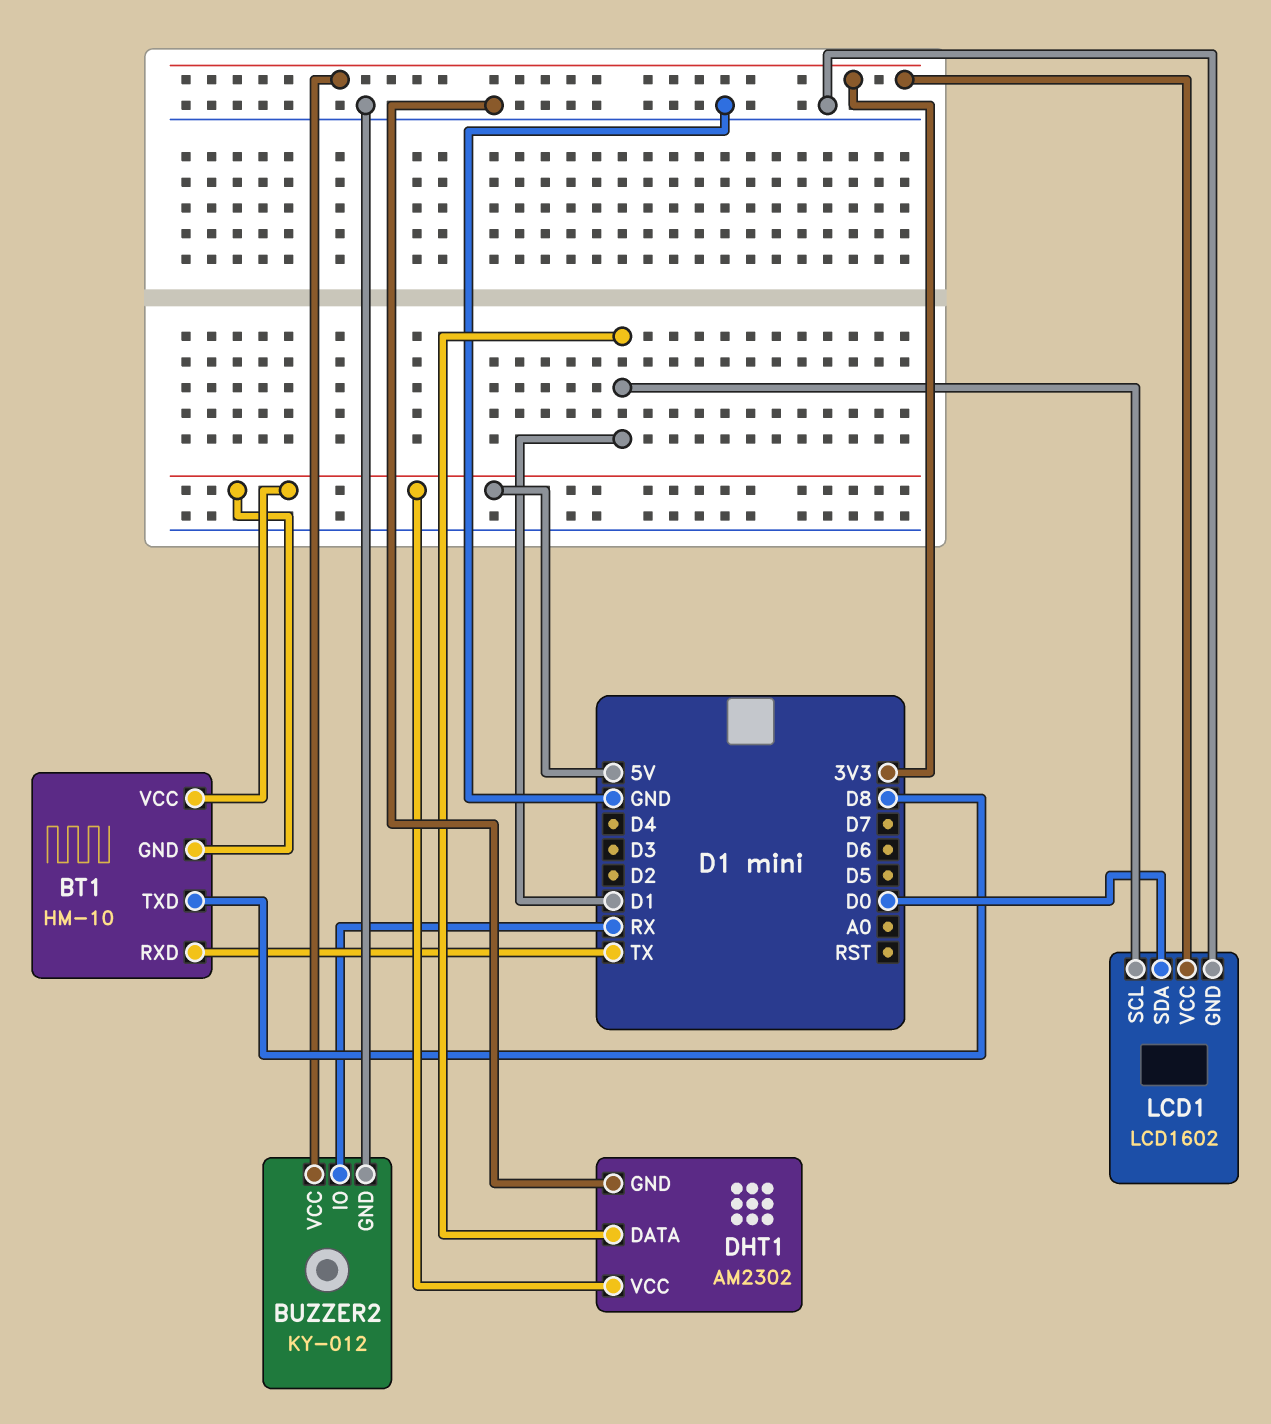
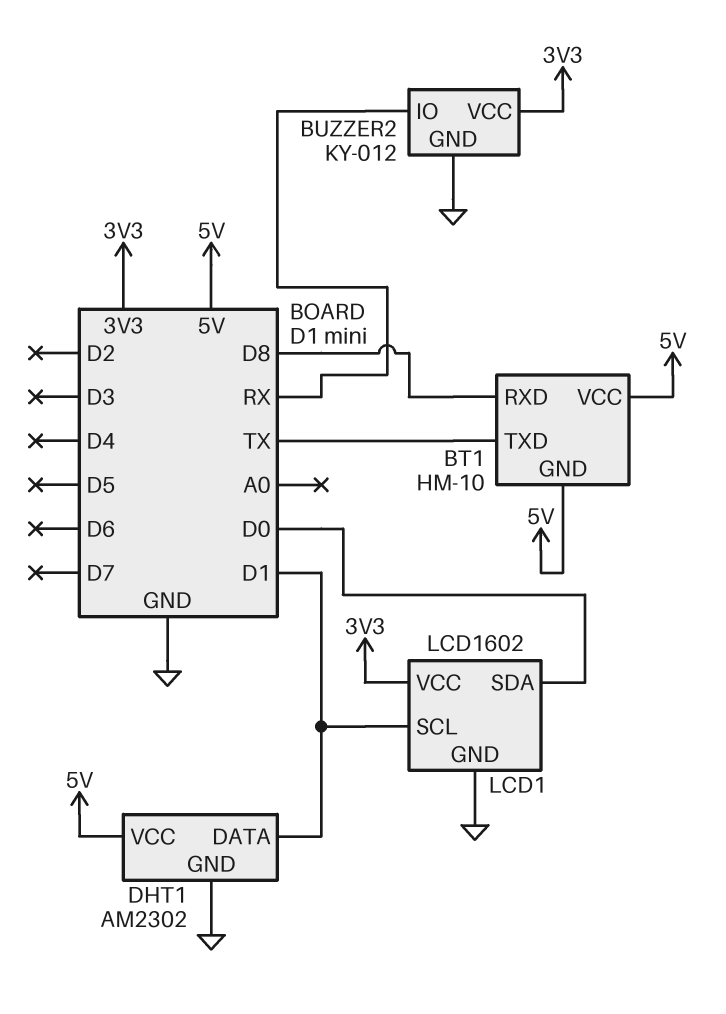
BT1 pin RXD: TX -> D8
BT1 pin TXD: D8 -> TX

